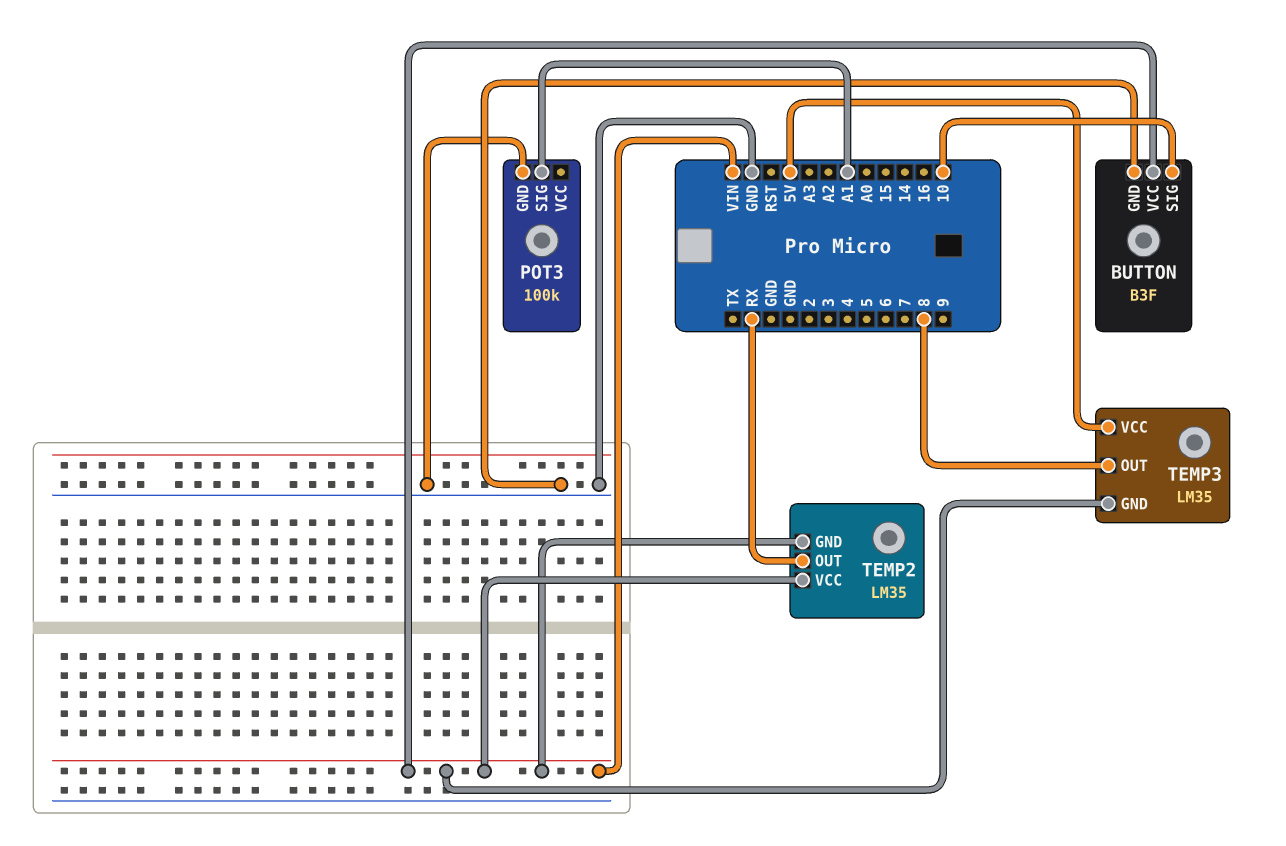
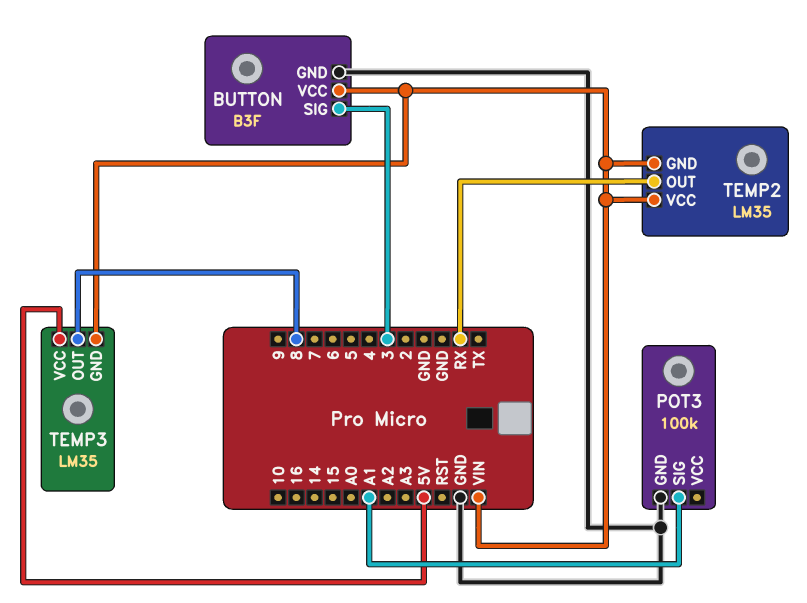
BUTTON pin SIG: 10 -> 3

